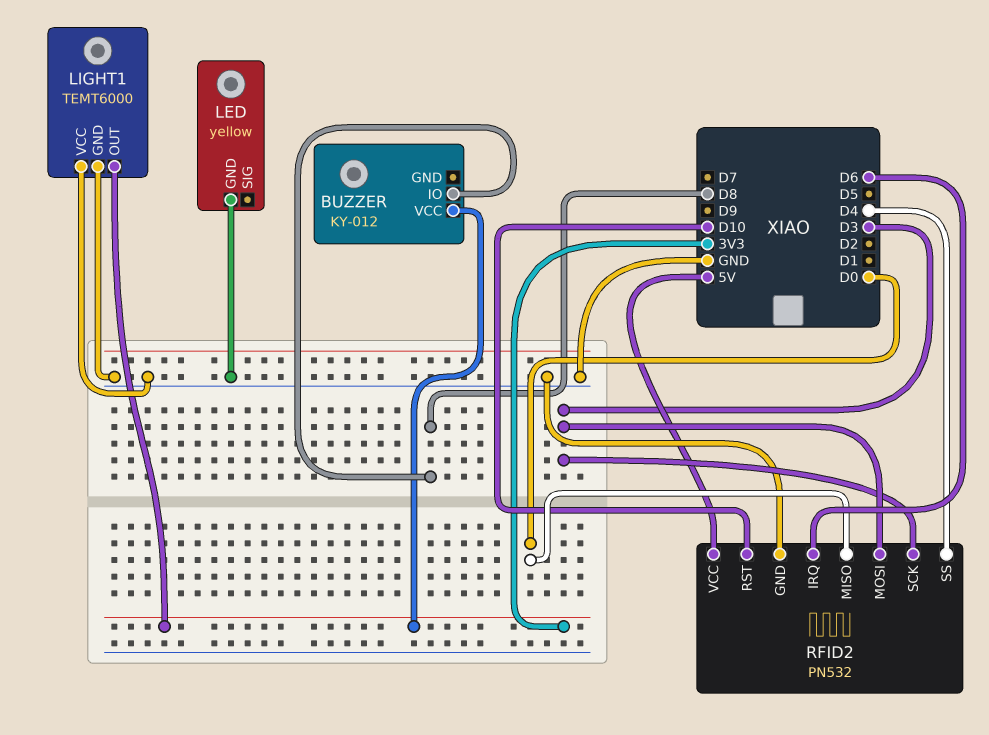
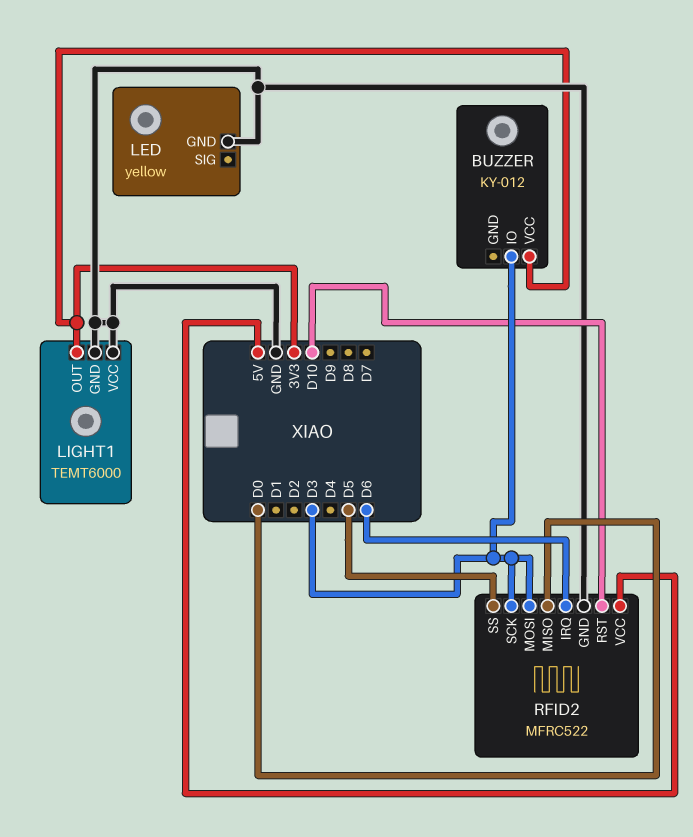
BUZZER pin IO: D8 -> D3
RFID2: PN532 -> MFRC522
RFID2 pin SS: D4 -> D5

